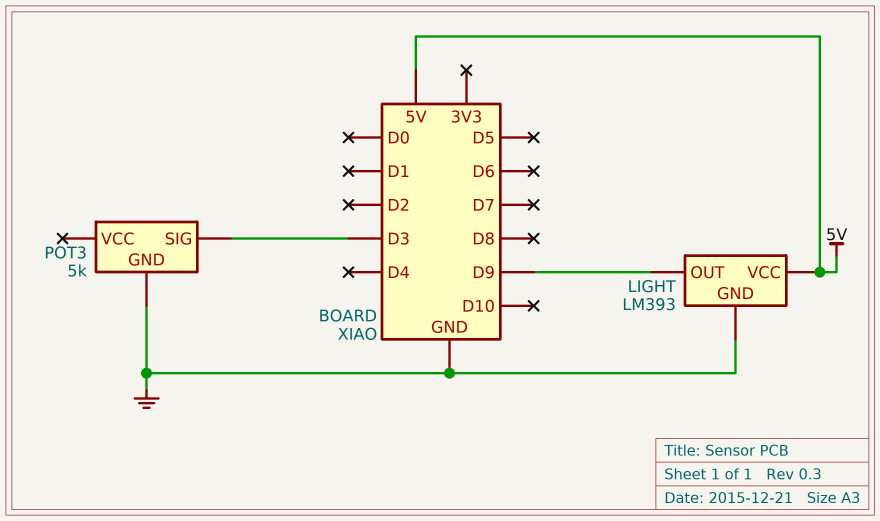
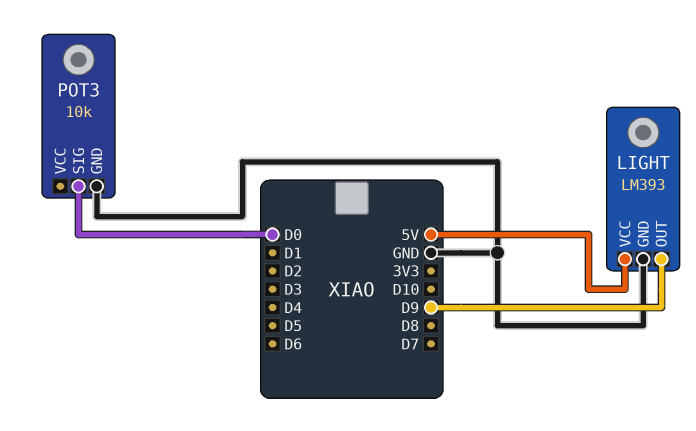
POT3: 5k -> 10k
POT3 pin SIG: D3 -> D0

